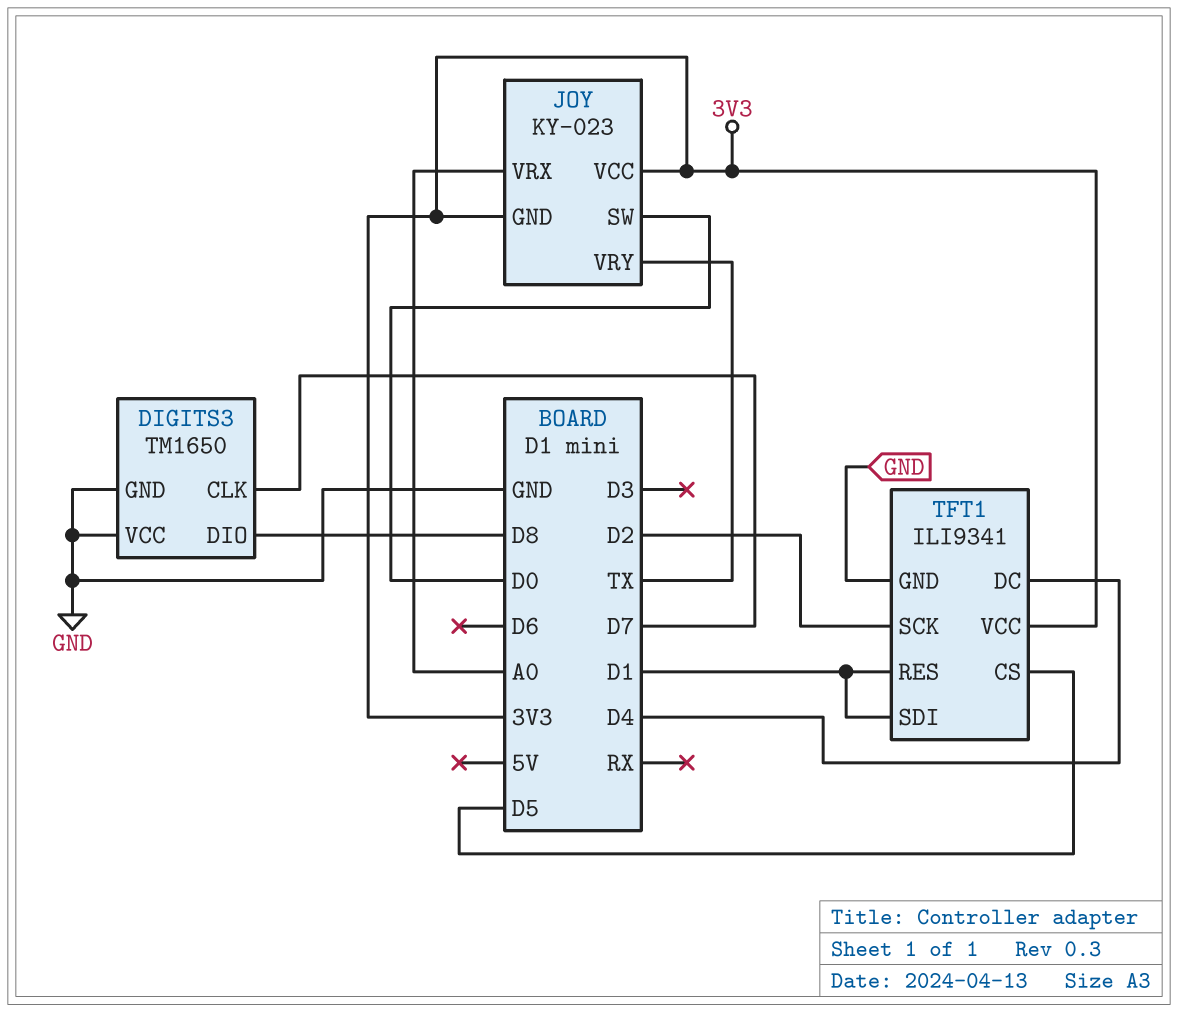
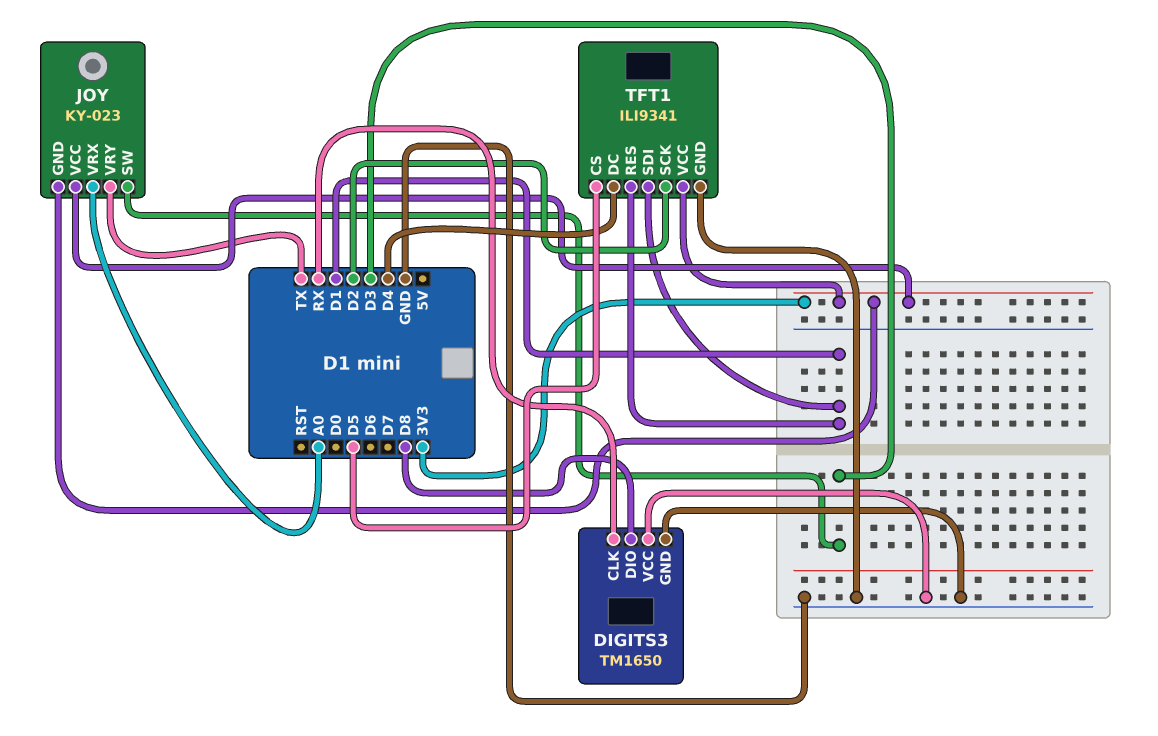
DIGITS3 pin CLK: D7 -> RX
JOY pin SW: D0 -> D3

